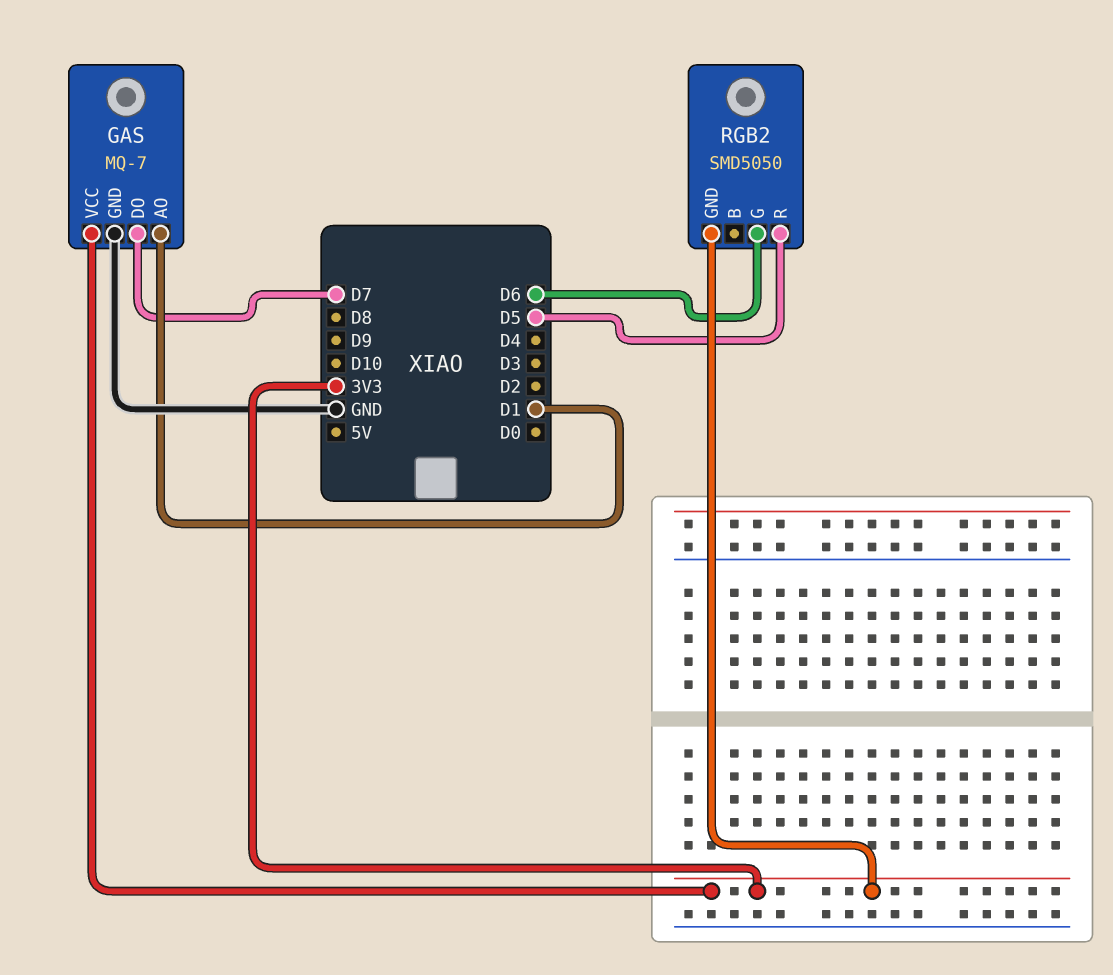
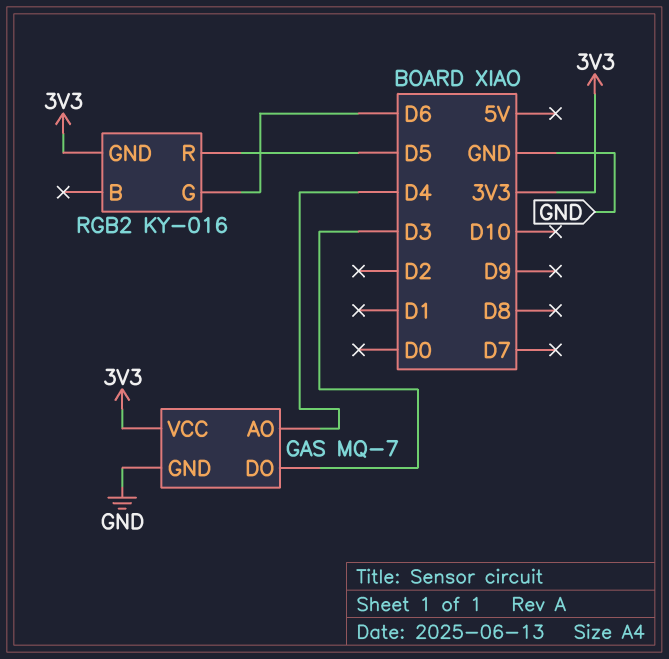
GAS pin AO: D1 -> D4
GAS pin DO: D7 -> D3
RGB2: SMD5050 -> KY-016

